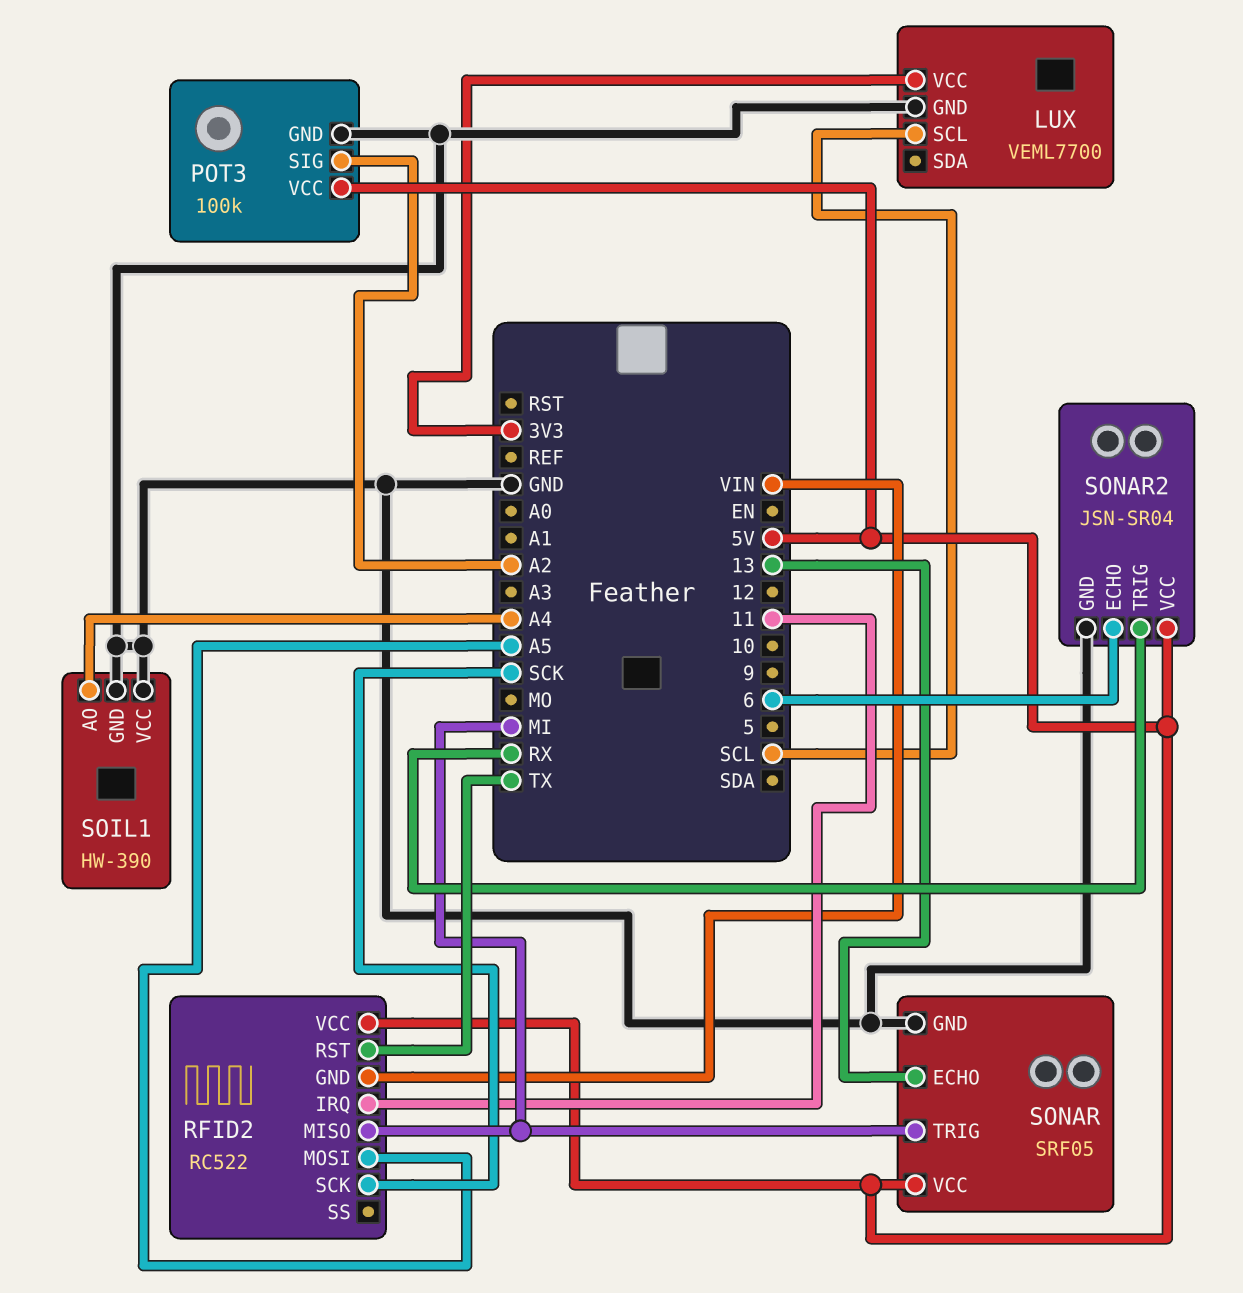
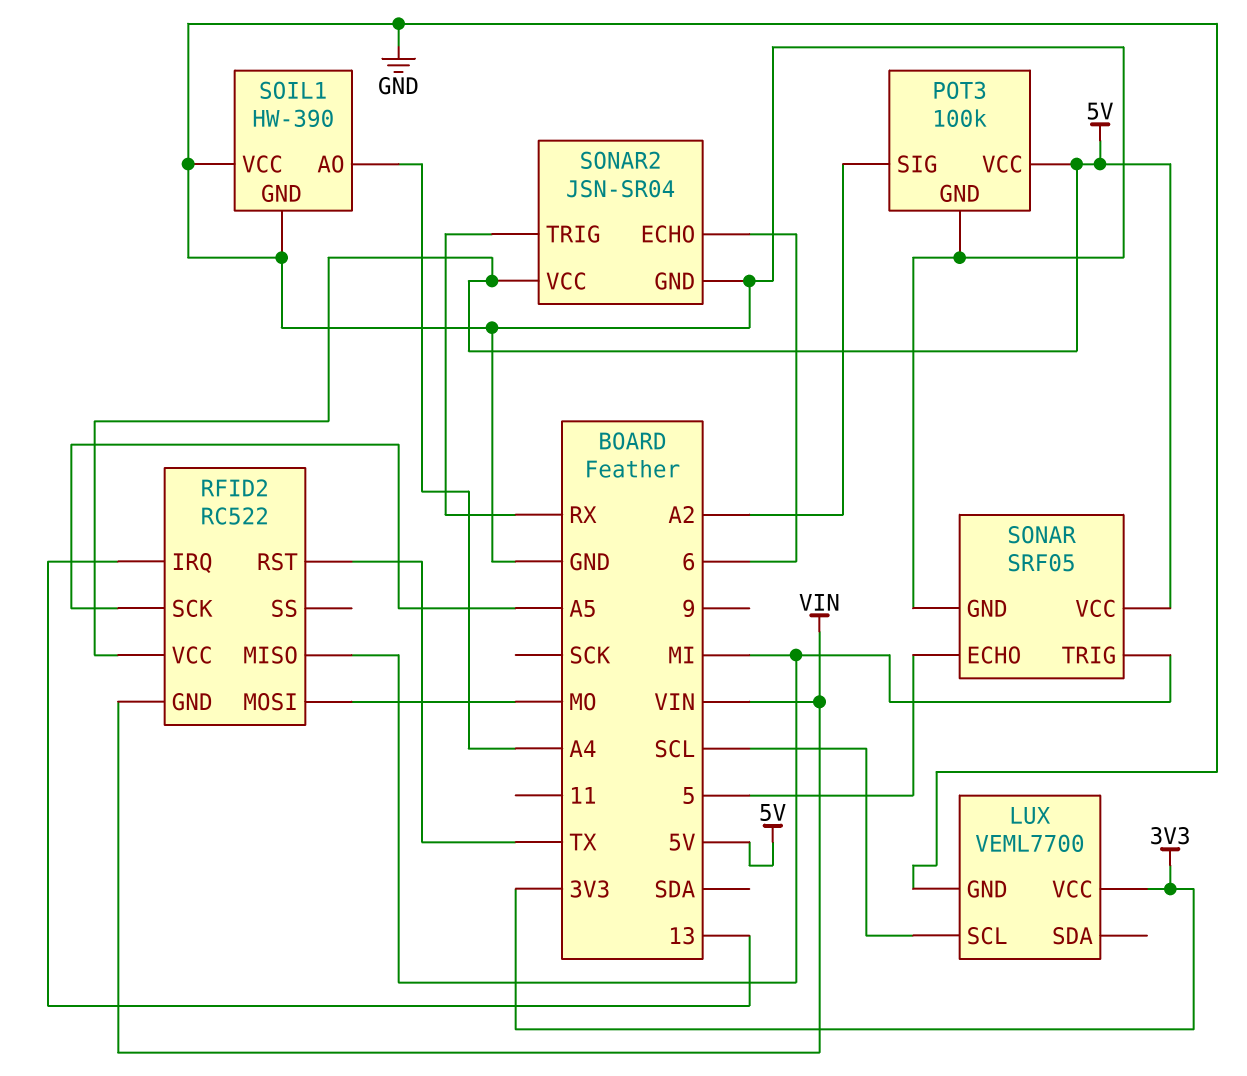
RFID2 pin IRQ: 11 -> 13
RFID2 pin MOSI: A5 -> MO
RFID2 pin SCK: SCK -> A5
SONAR pin ECHO: 13 -> 5

